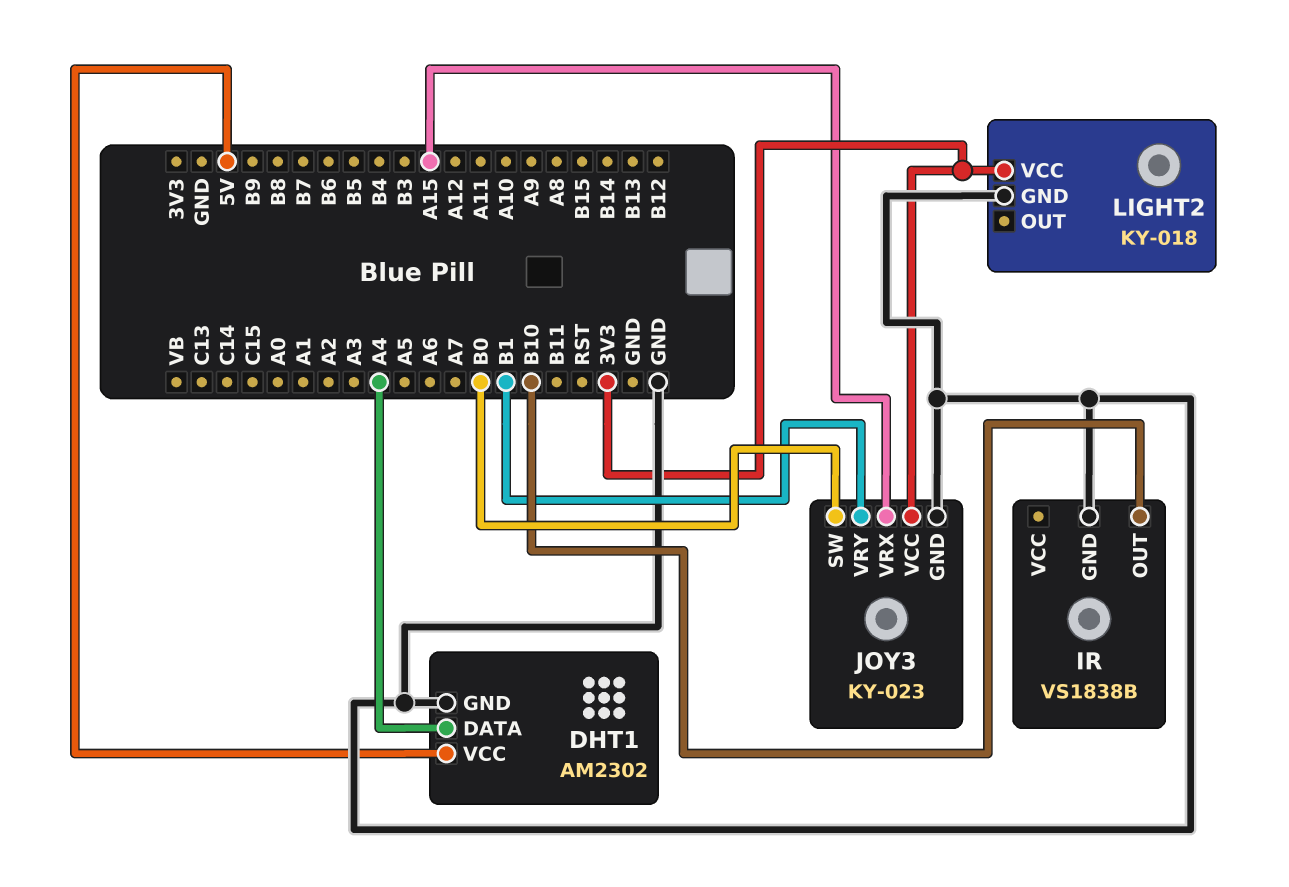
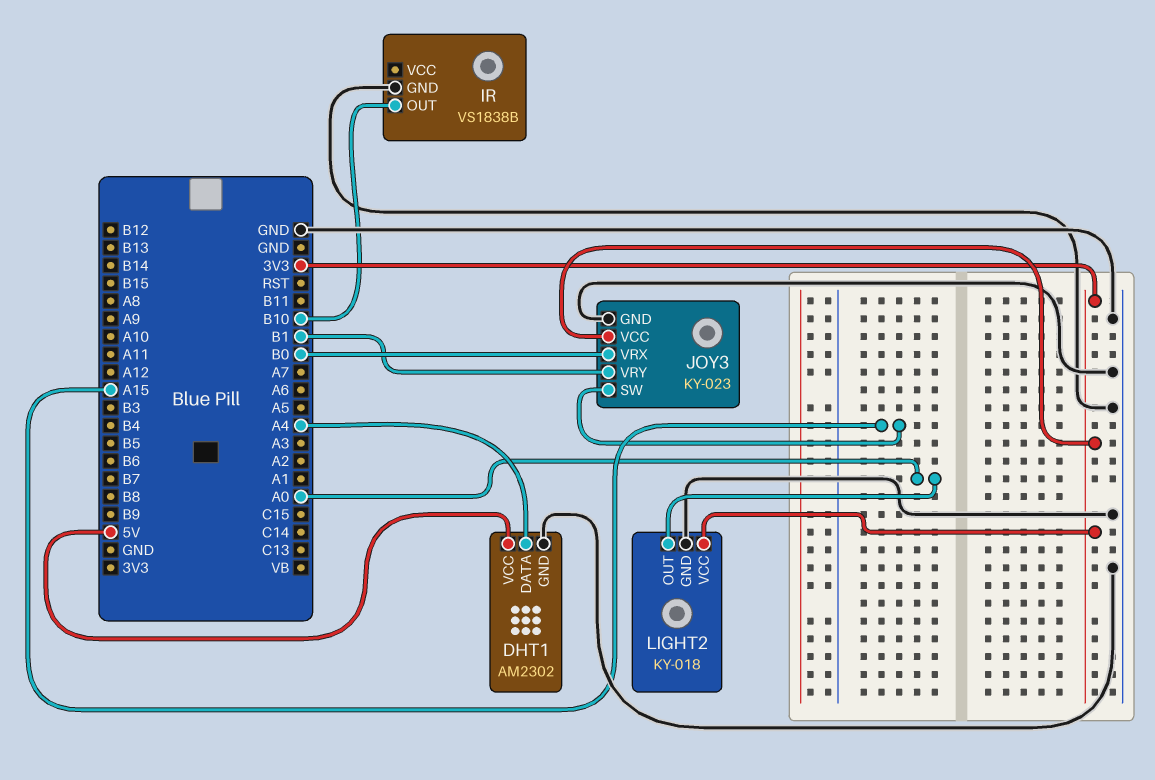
JOY3 pin SW: B0 -> A15
JOY3 pin VRX: A15 -> B0
LIGHT2 pin OUT: none -> A0

